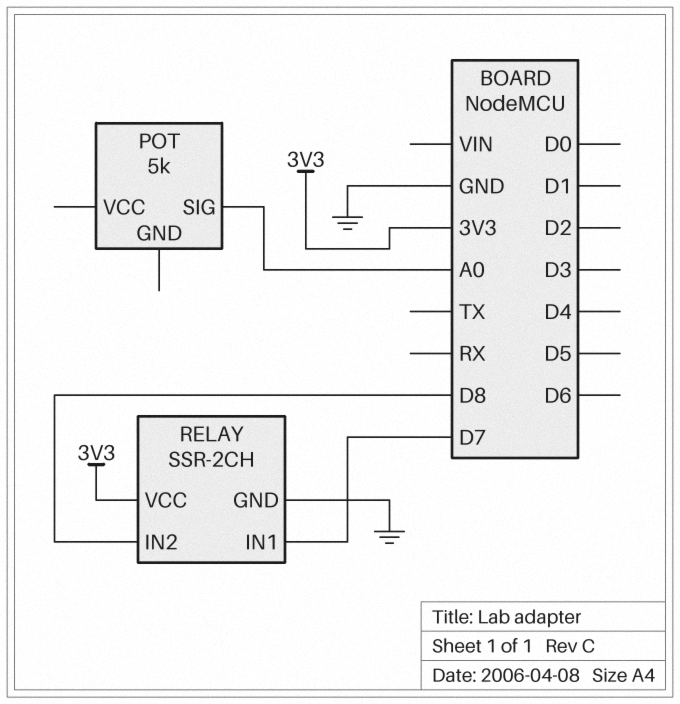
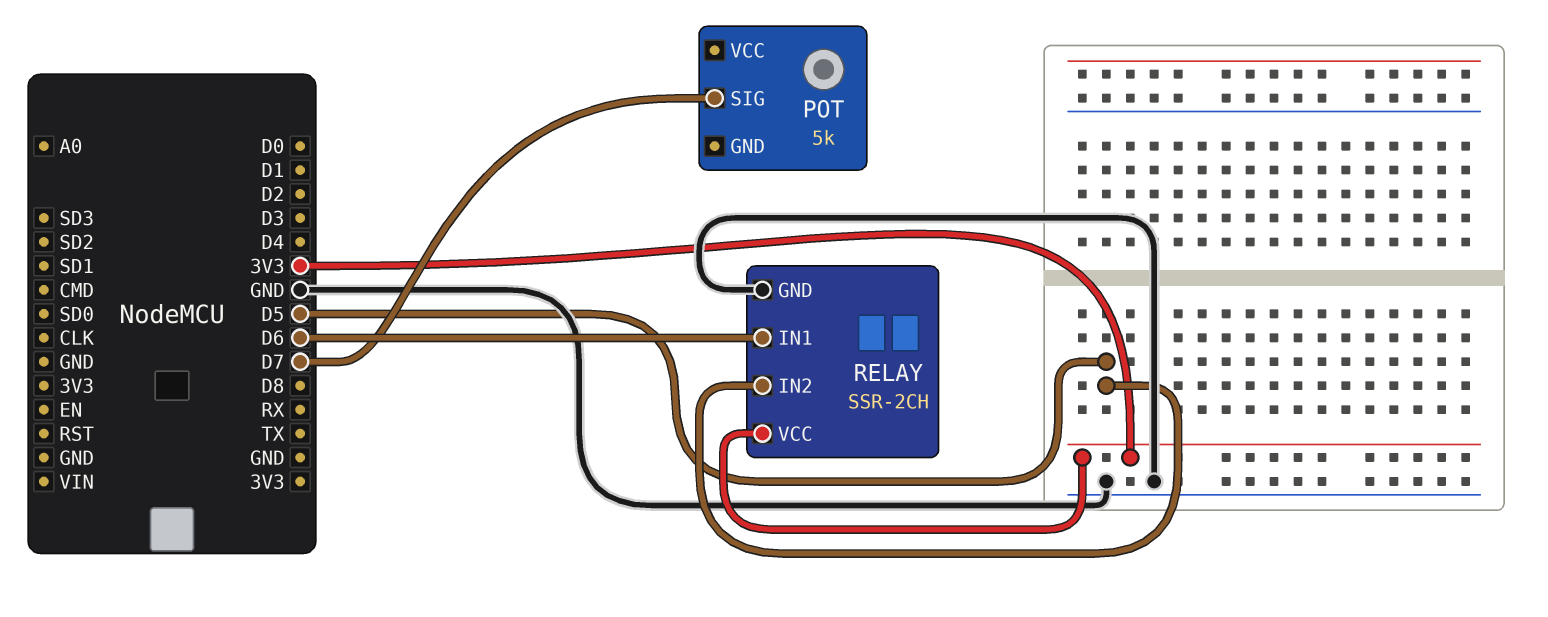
POT pin SIG: A0 -> D7
RELAY pin IN1: D7 -> D6
RELAY pin IN2: D8 -> D5

